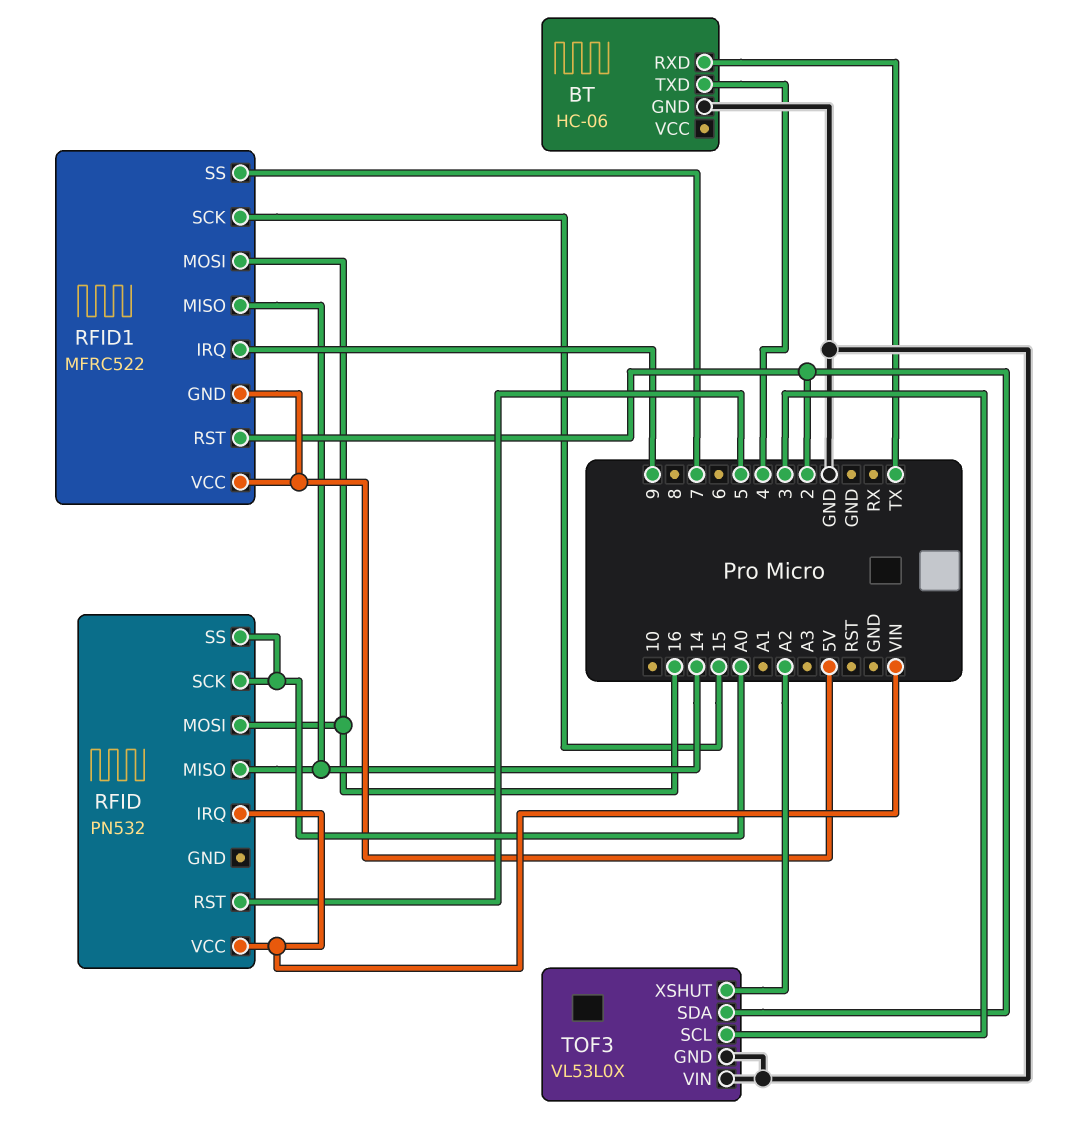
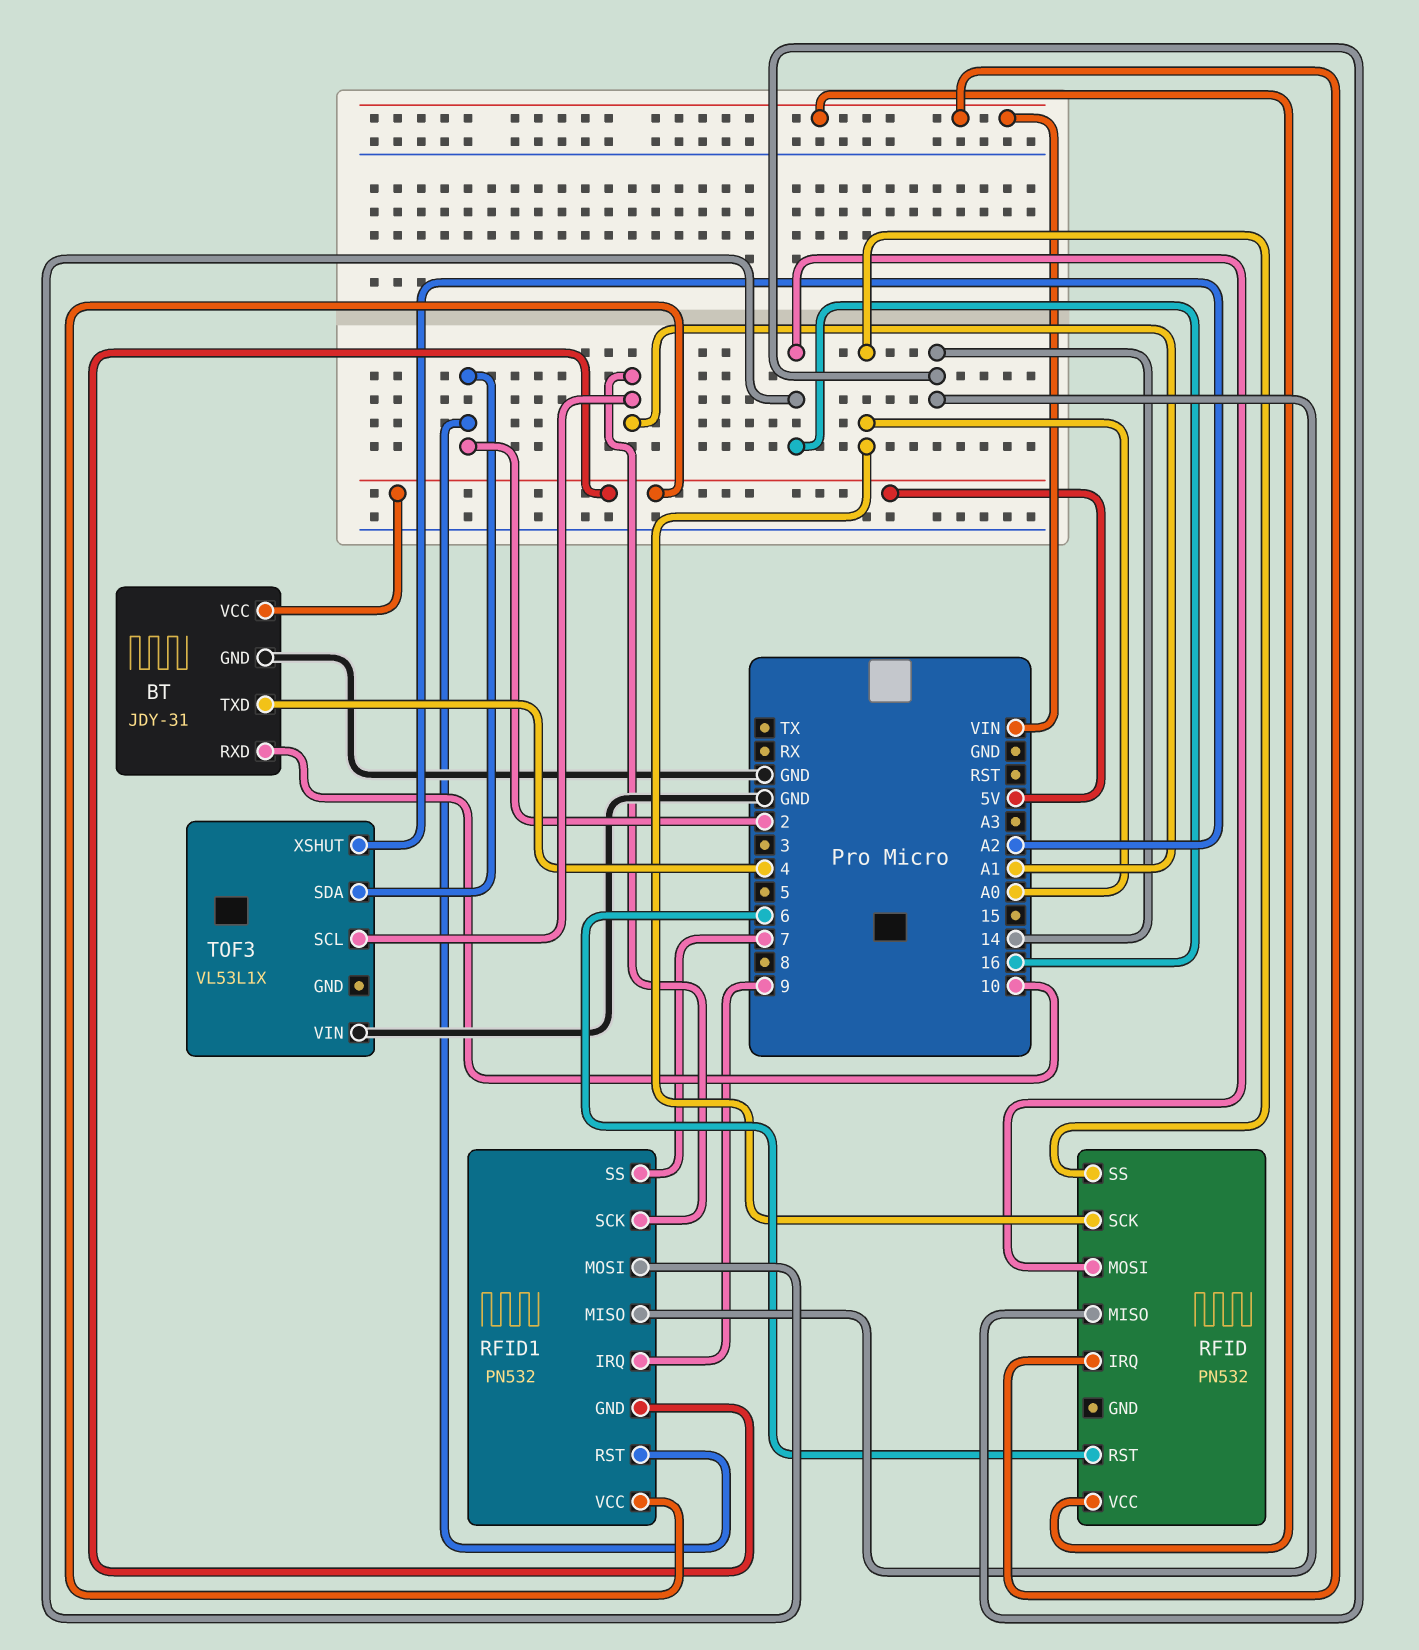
BT: HC-06 -> JDY-31
BT pin RXD: TX -> 10
BT pin VCC: none -> 5V
RFID pin RST: 5 -> 6
RFID1: MFRC522 -> PN532
RFID1 pin SCK: 15 -> A1
TOF3: VL53L0X -> VL53L1X
TOF3 pin GND: GND -> none
TOF3 pin SCL: 3 -> A1

